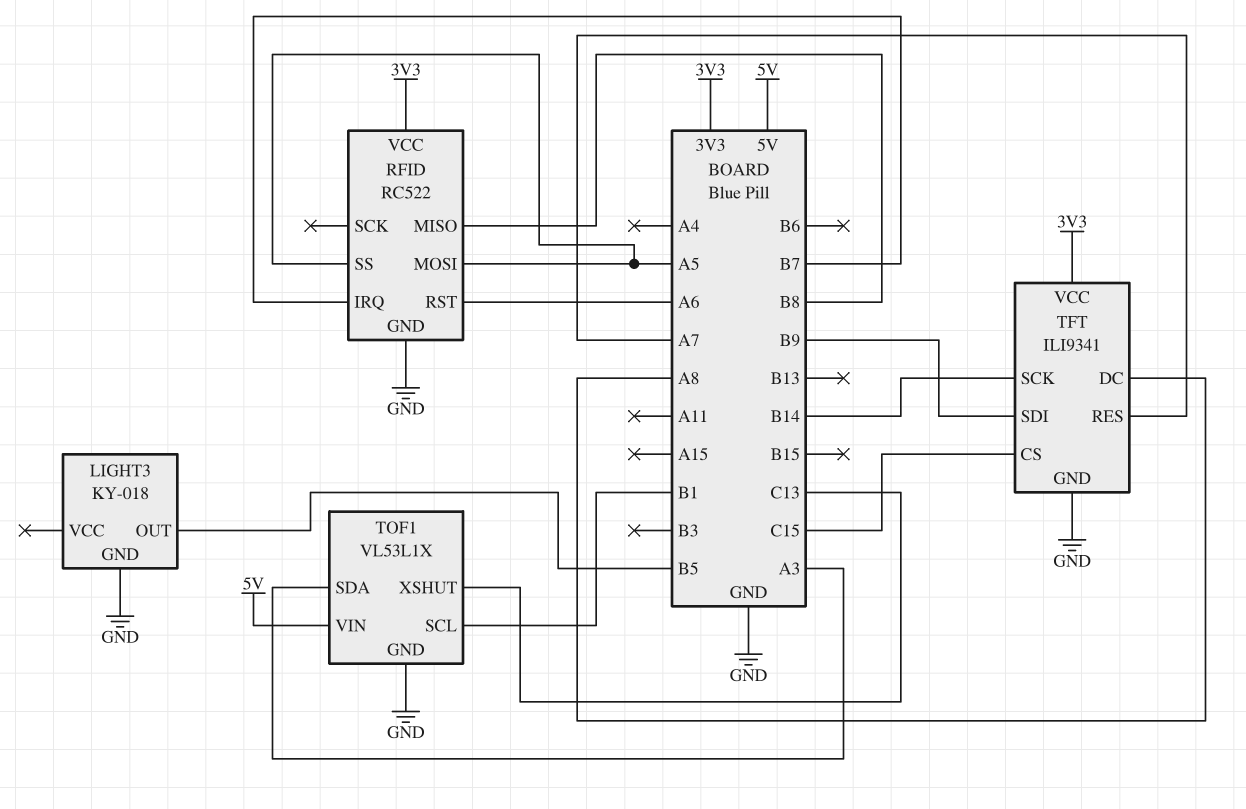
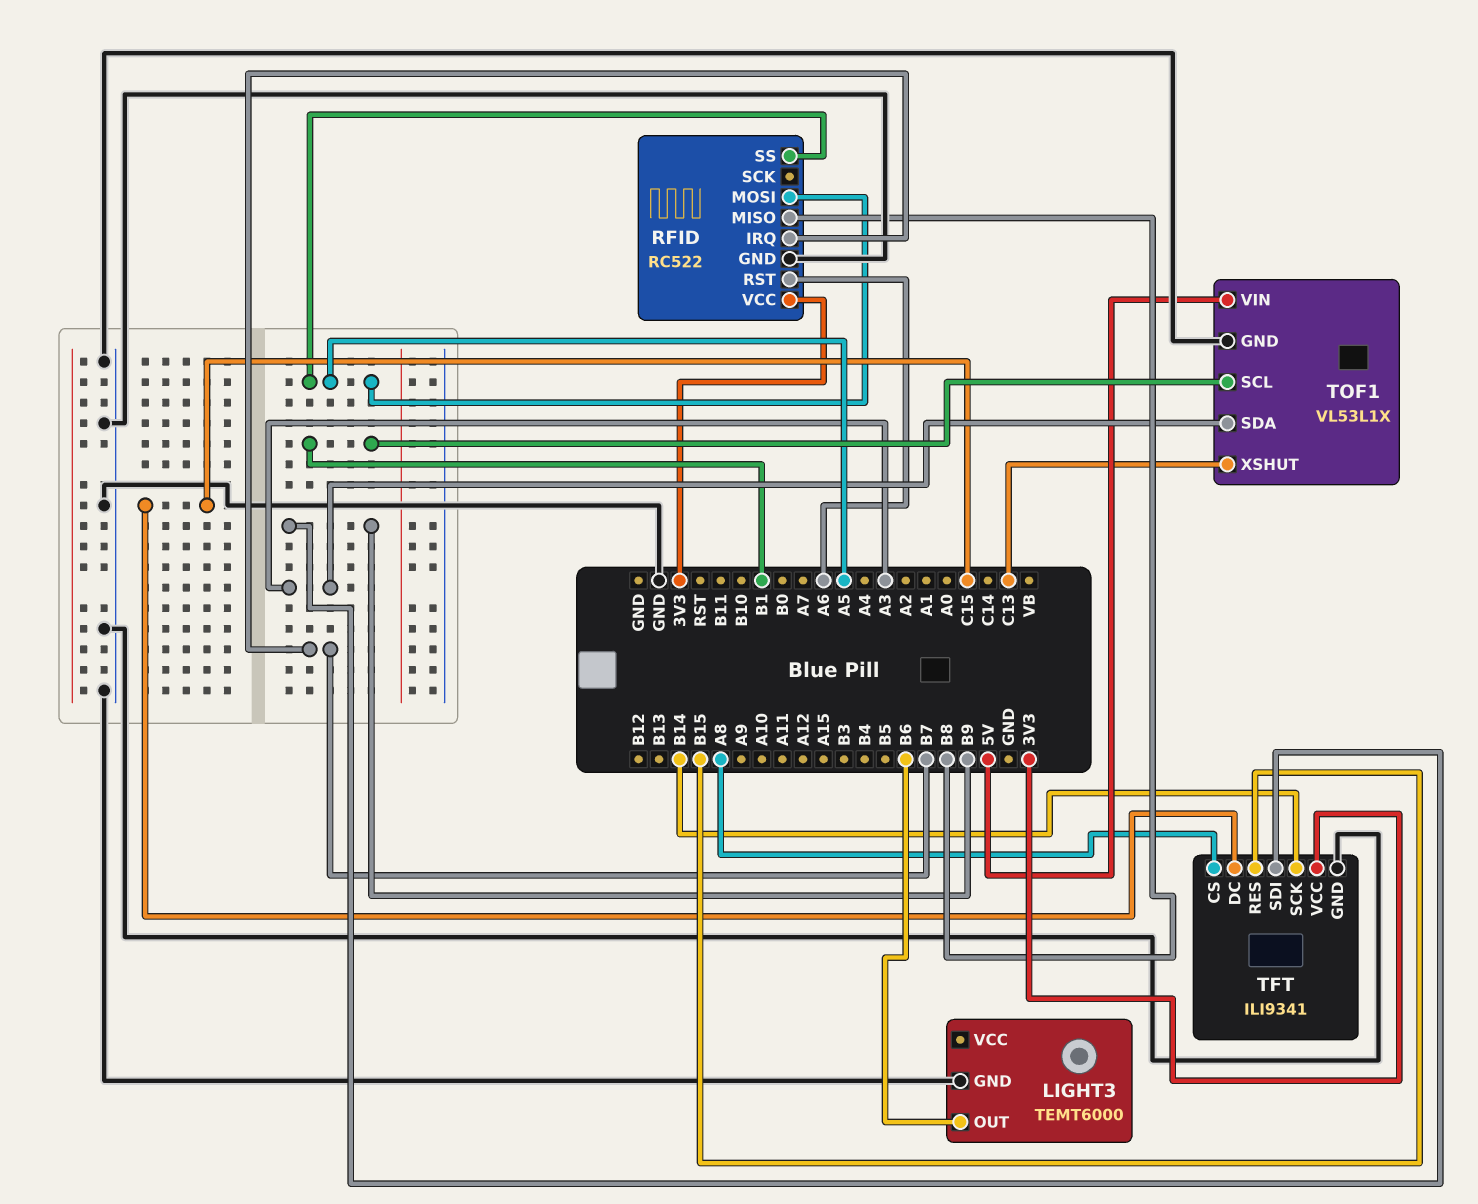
LIGHT3: KY-018 -> TEMT6000
LIGHT3 pin OUT: B5 -> B6
TFT pin CS: C15 -> A8
TFT pin DC: A8 -> C15
TFT pin RES: A7 -> B15

